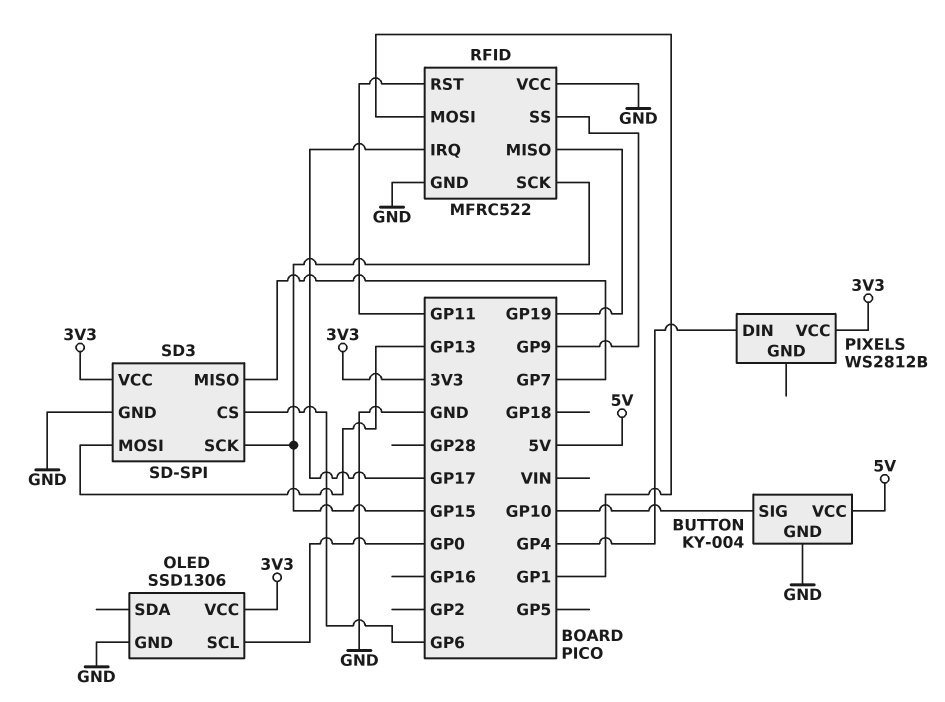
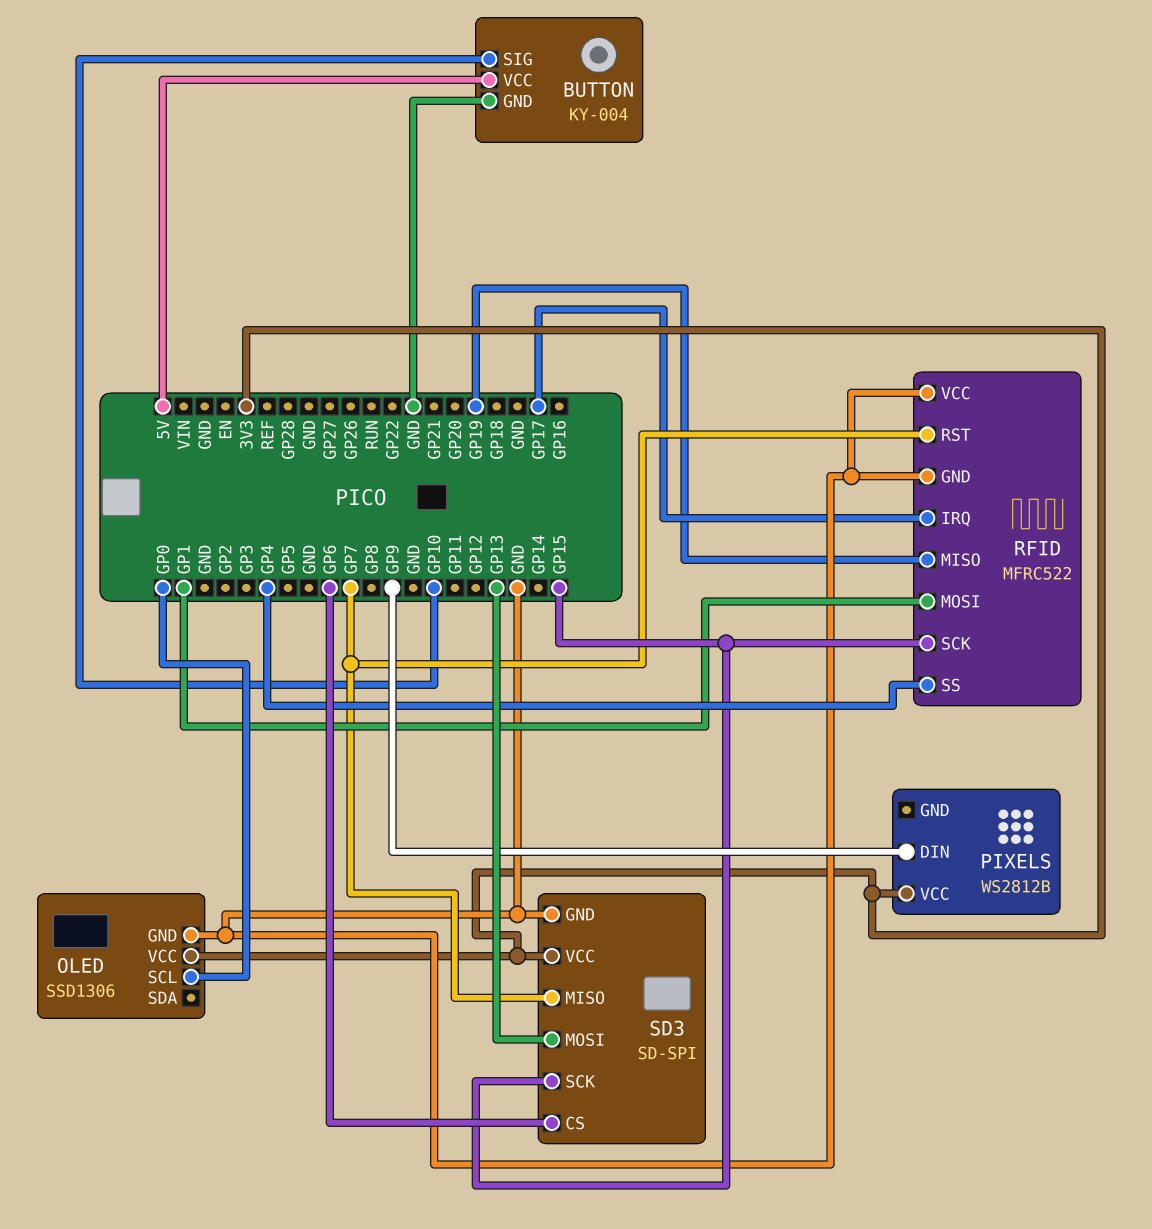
PIXELS pin DIN: GP4 -> GP9
RFID pin RST: GP11 -> GP7
RFID pin SS: GP9 -> GP4

